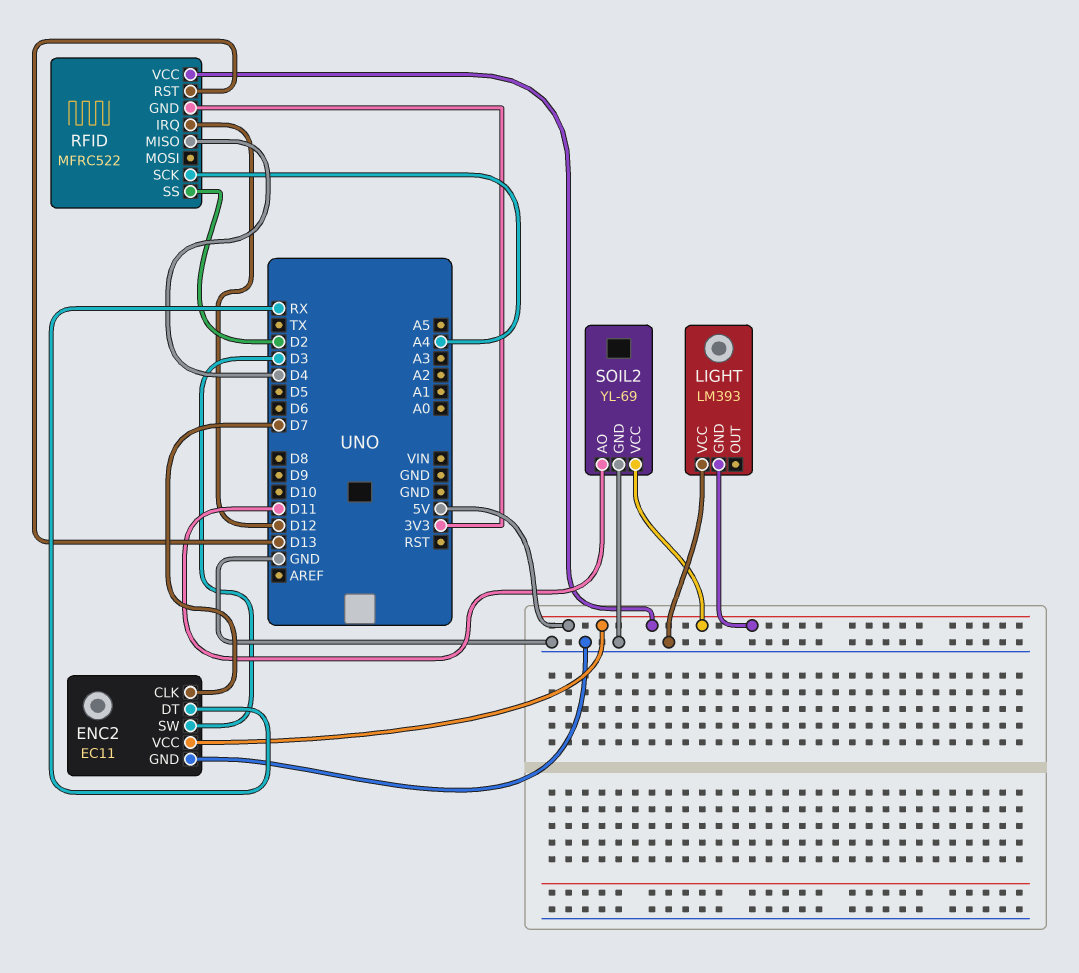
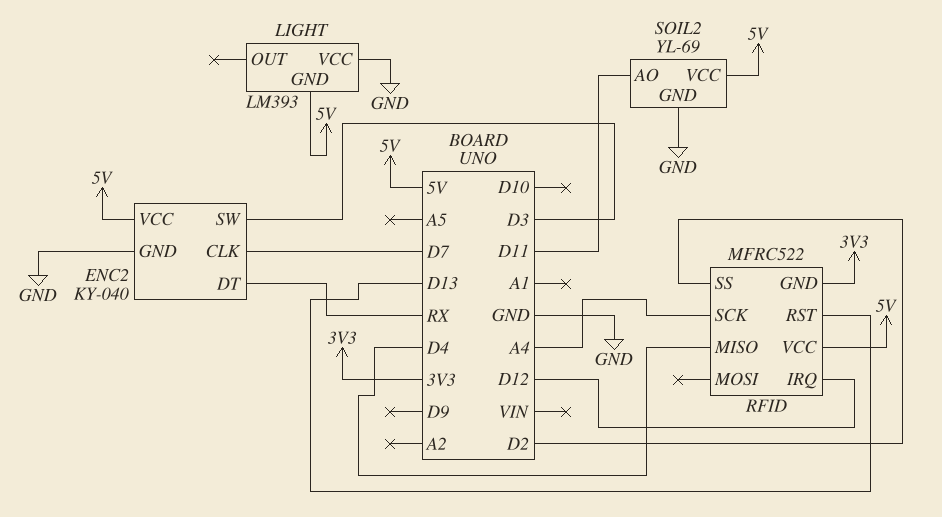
ENC2: EC11 -> KY-040

